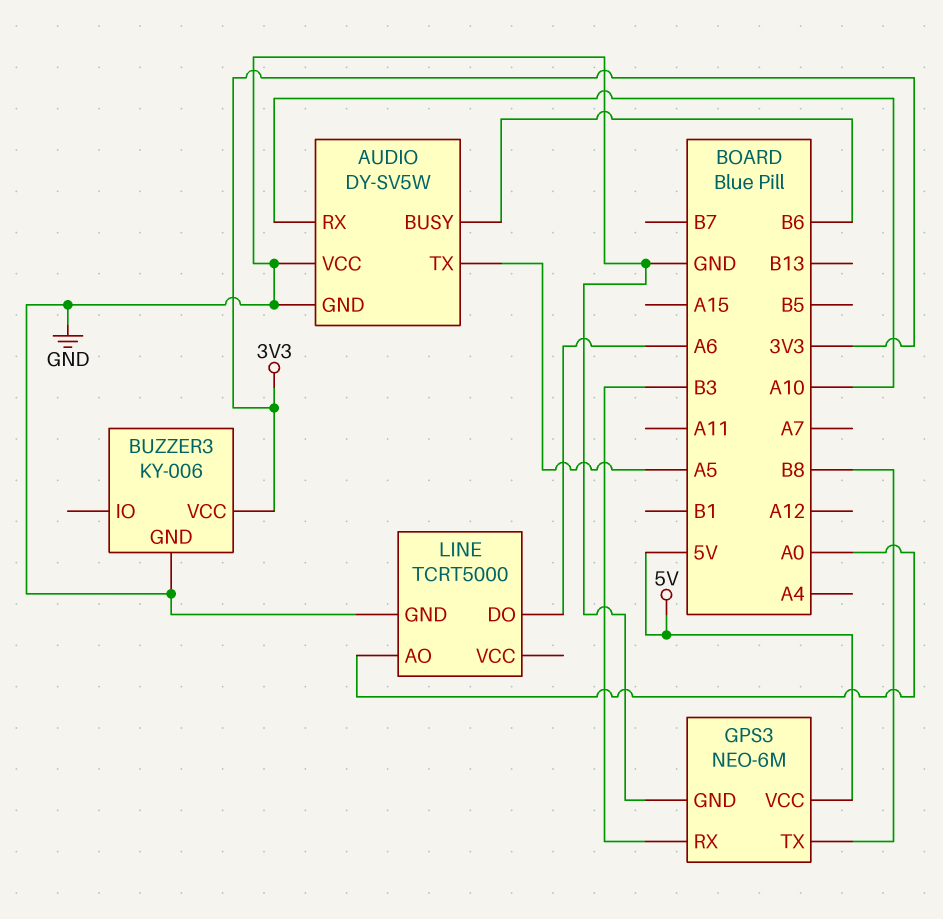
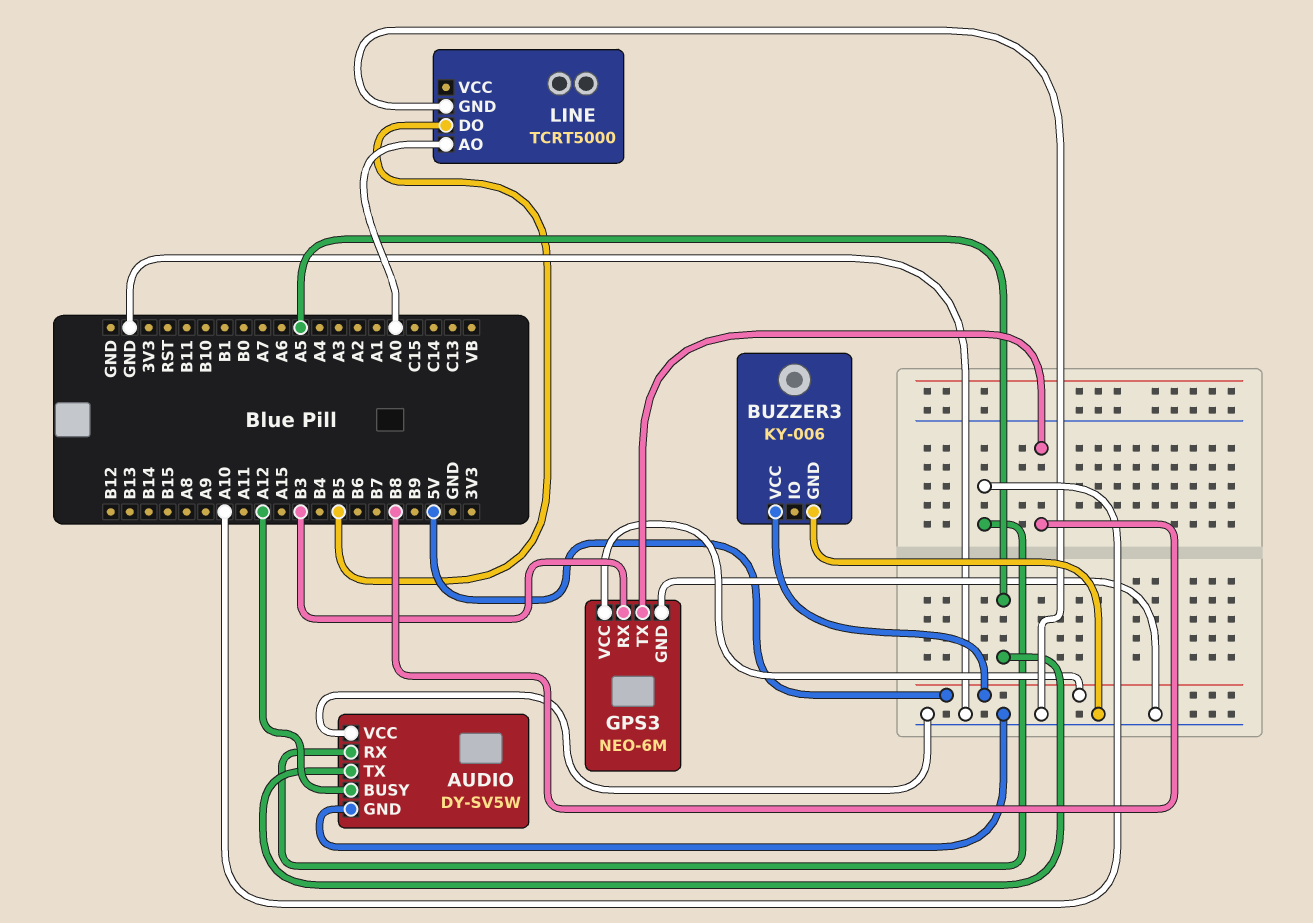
AUDIO pin BUSY: B6 -> A12
BUZZER3 pin VCC: 3V3 -> 5V
LINE pin DO: A6 -> B5

